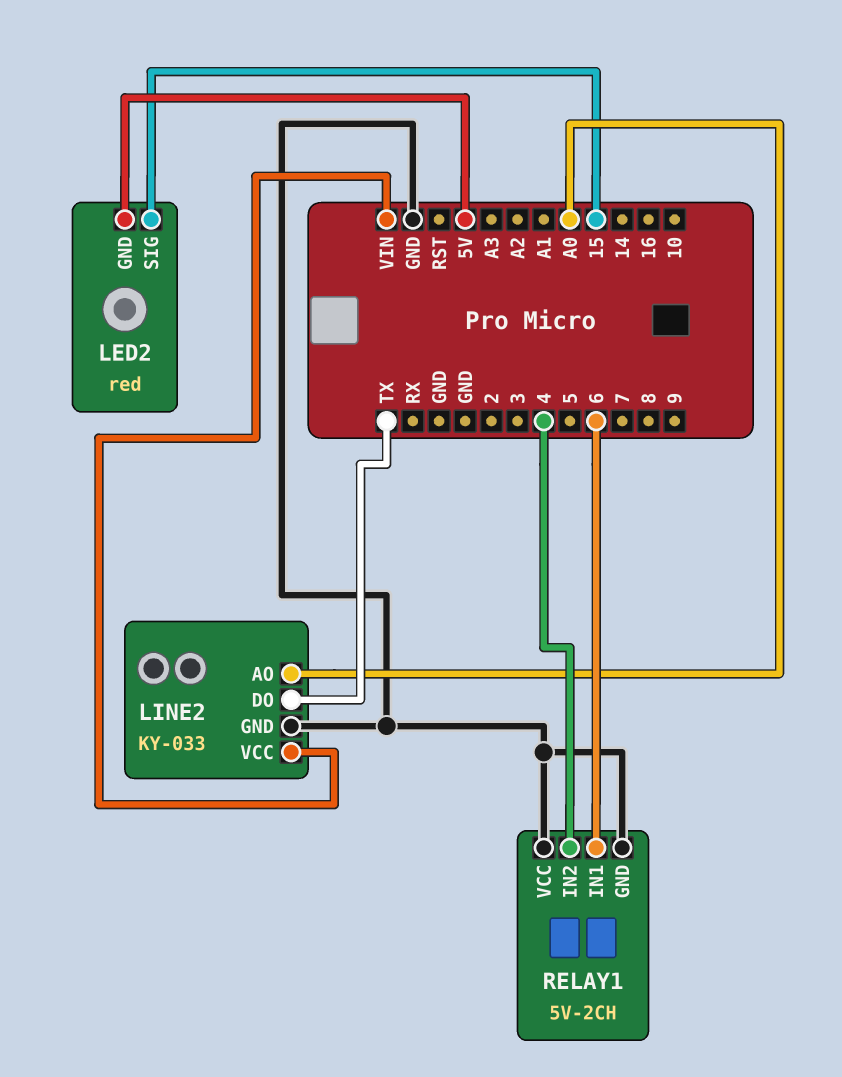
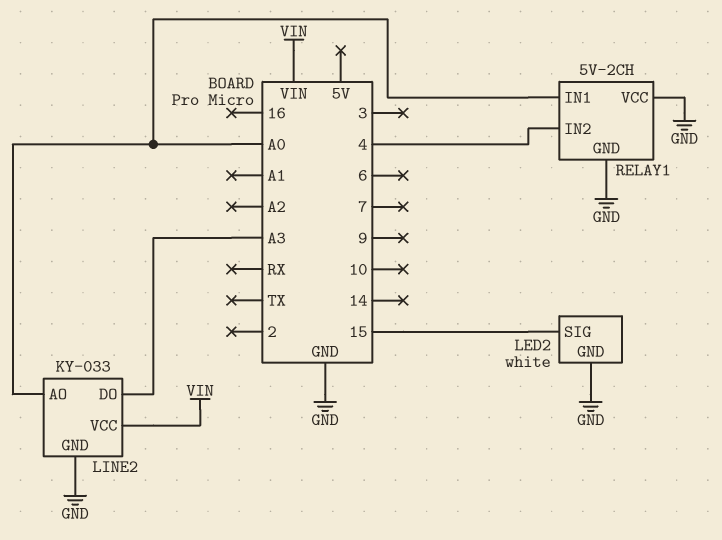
LED2: red -> white
LED2 pin GND: 5V -> GND
LINE2 pin DO: TX -> A3
RELAY1 pin IN1: 6 -> A0

